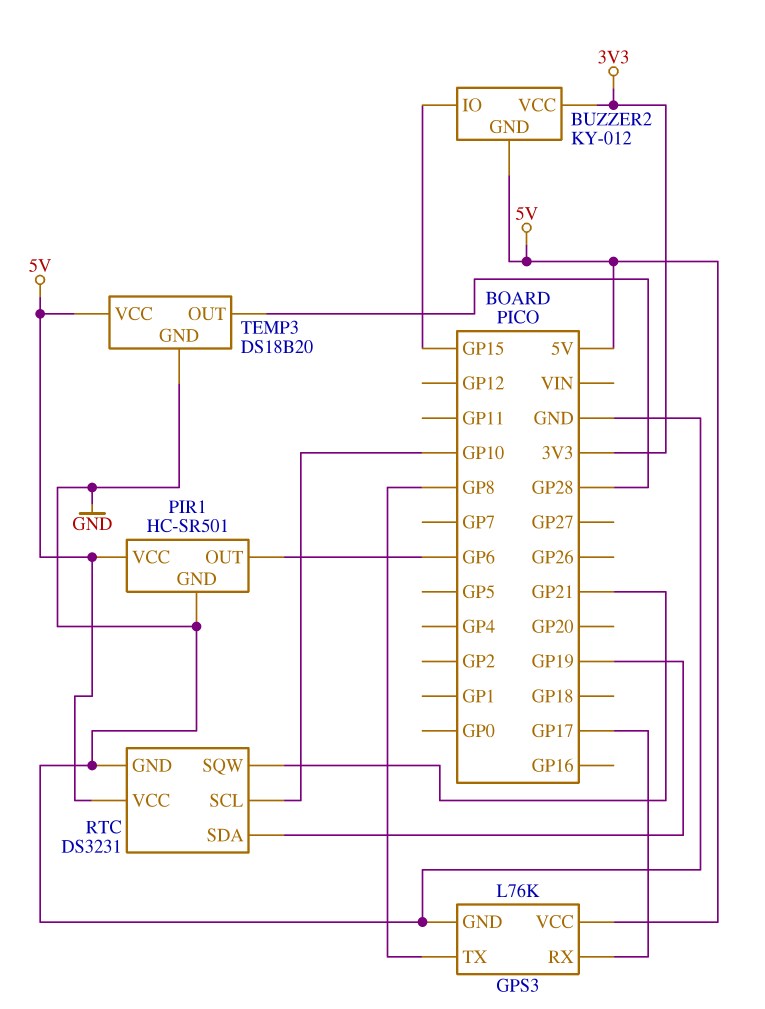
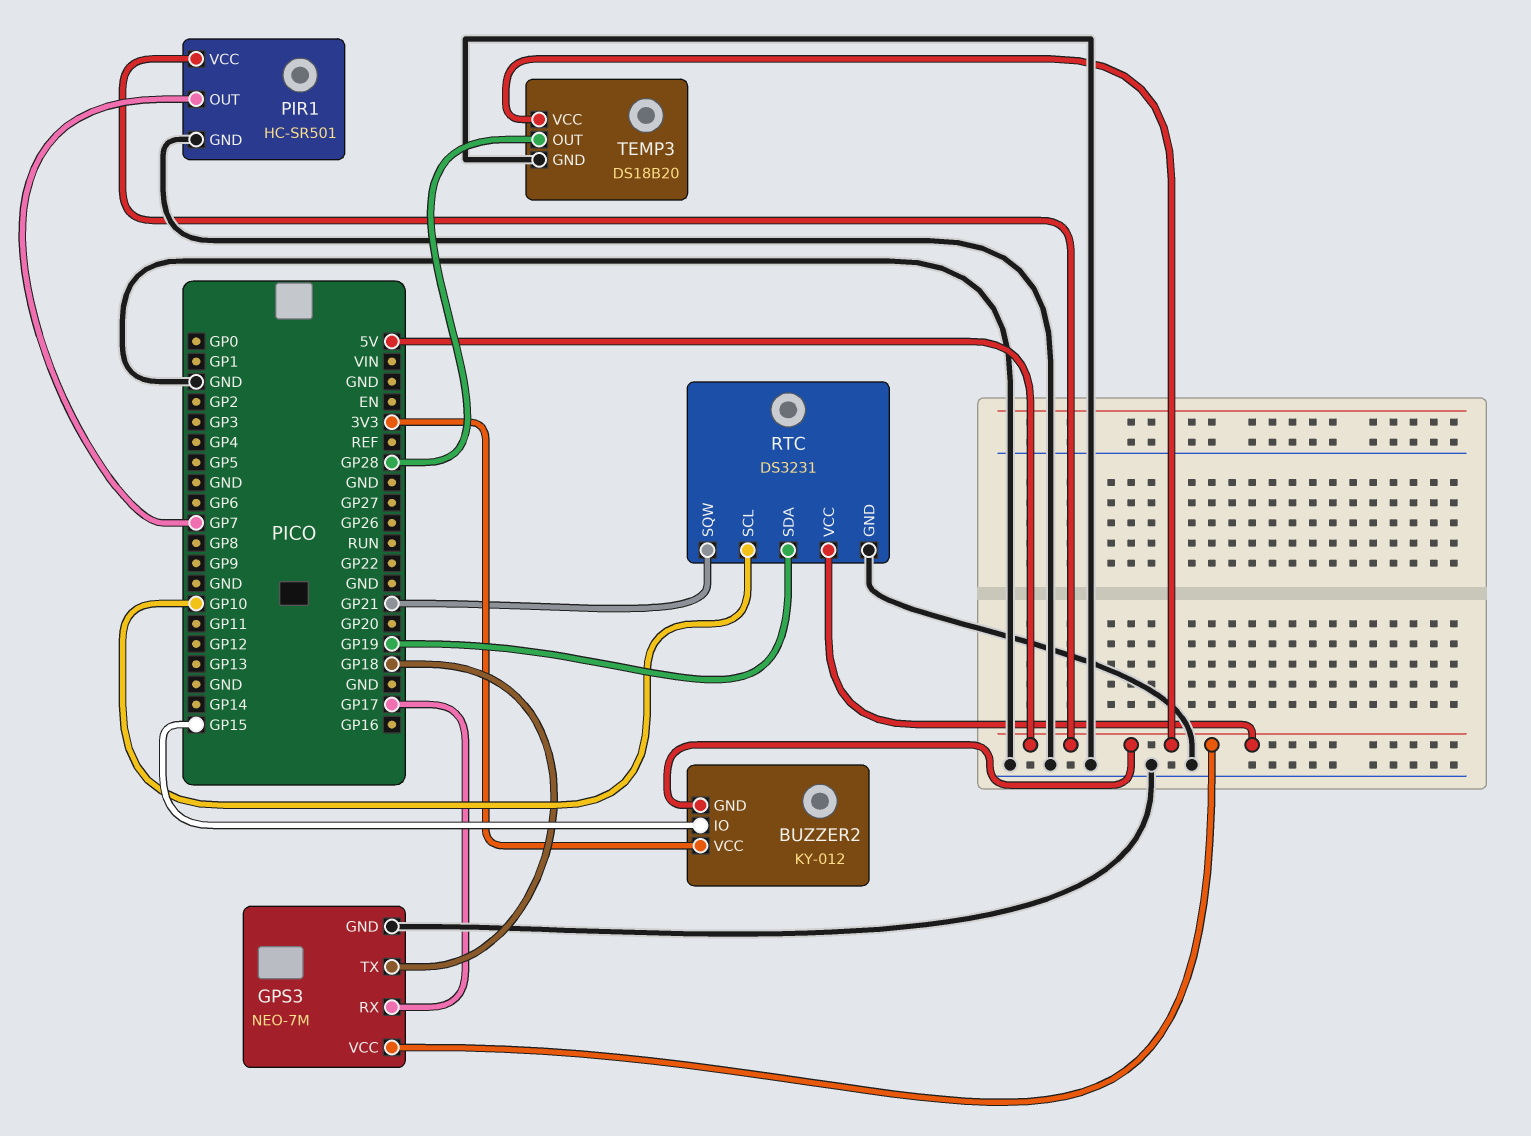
GPS3: L76K -> NEO-7M
GPS3 pin TX: GP8 -> GP18
PIR1 pin OUT: GP6 -> GP7

